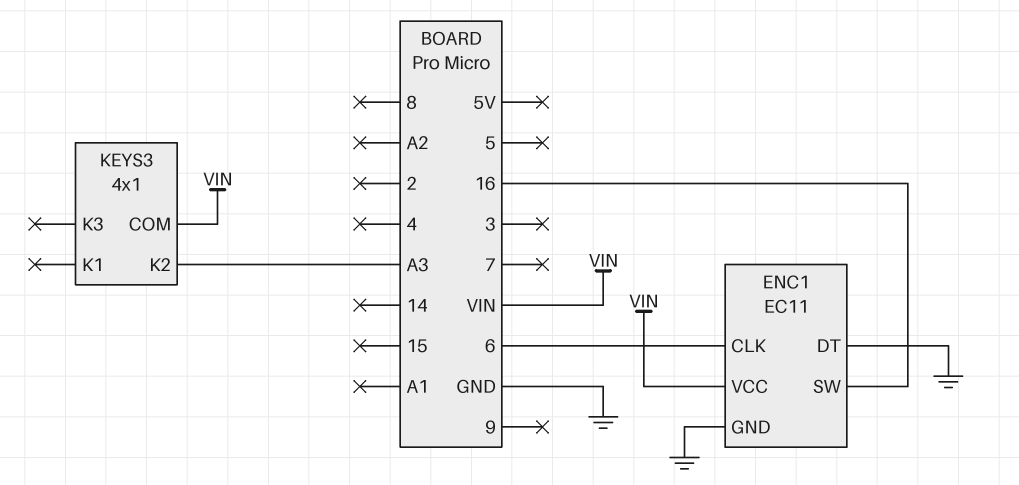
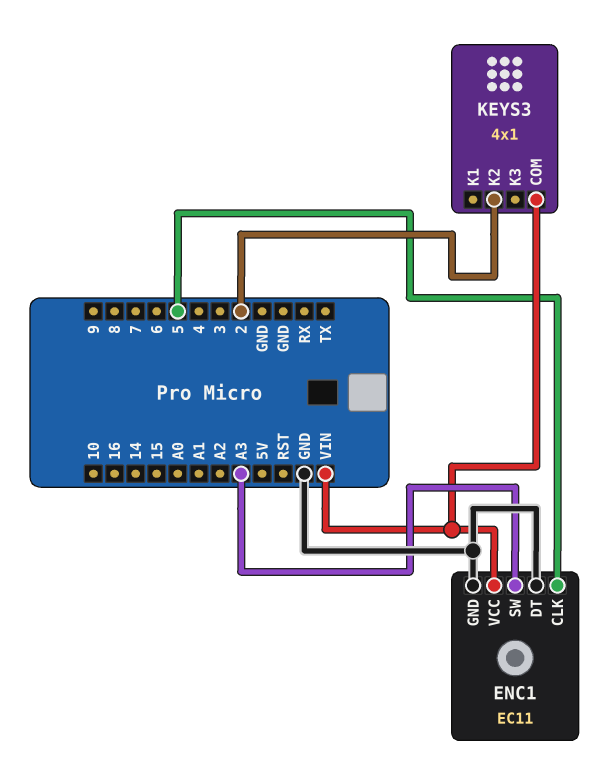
ENC1 pin CLK: 6 -> 5
ENC1 pin SW: 16 -> A3
KEYS3 pin K2: A3 -> 2

